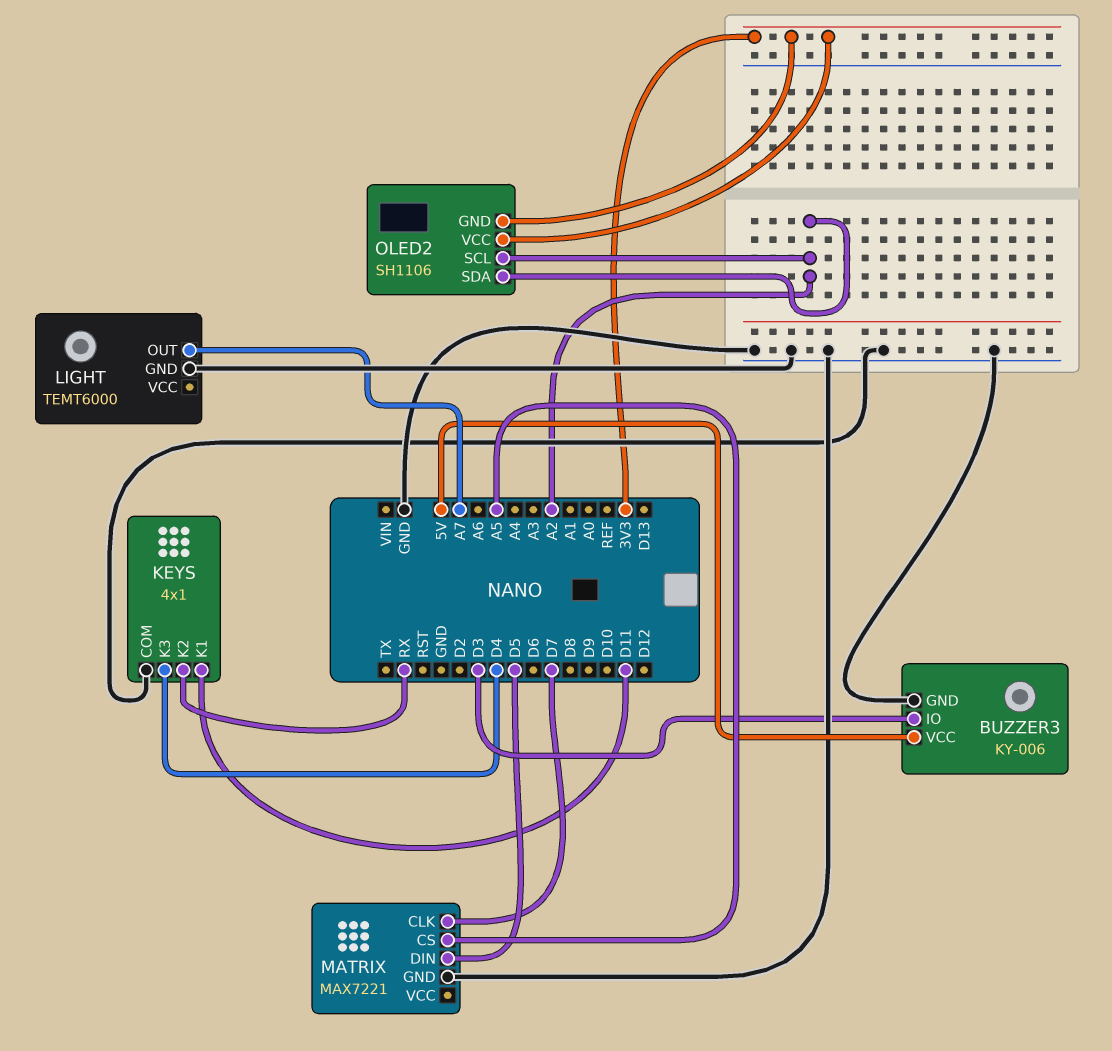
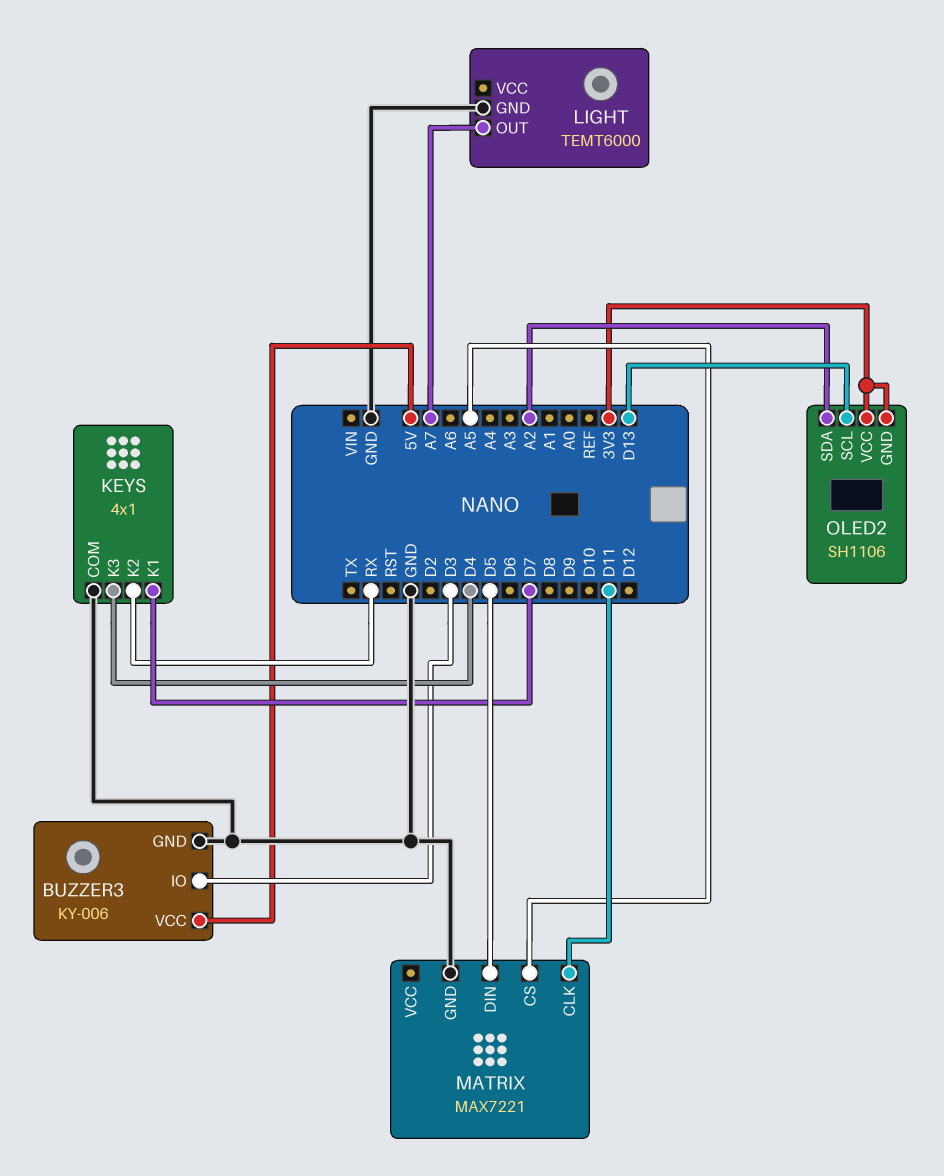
KEYS pin K1: D11 -> D7
MATRIX pin CLK: D7 -> D11
OLED2 pin SCL: A2 -> D13

